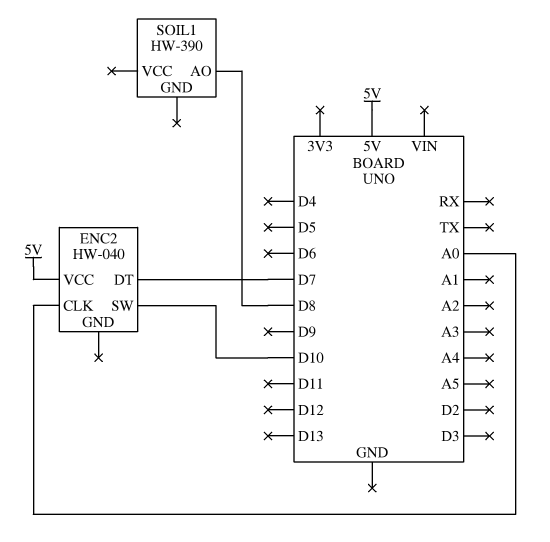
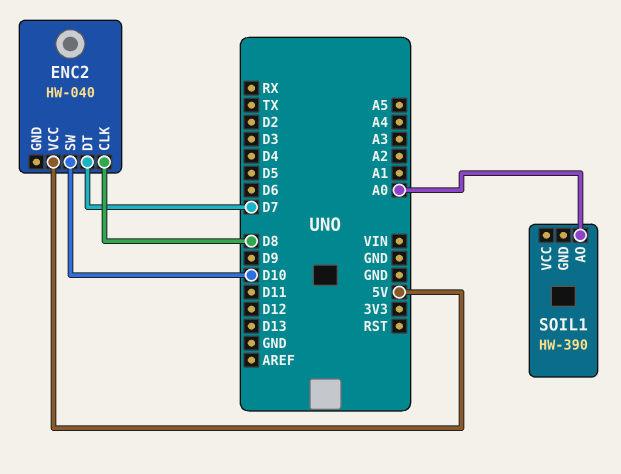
ENC2 pin CLK: A0 -> D8
SOIL1 pin AO: D8 -> A0

